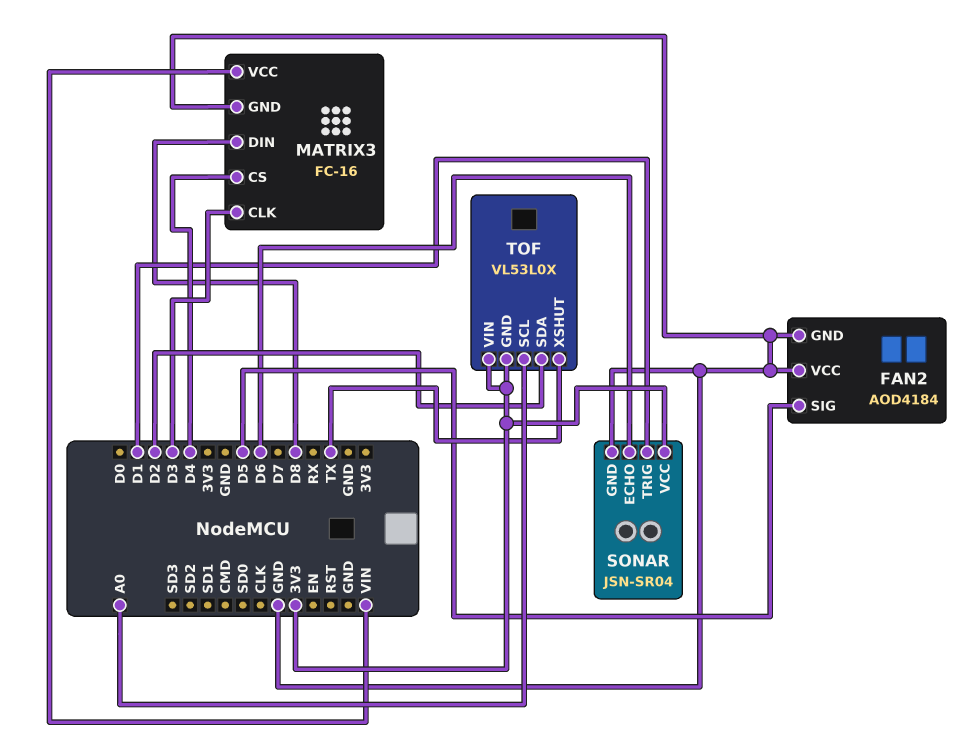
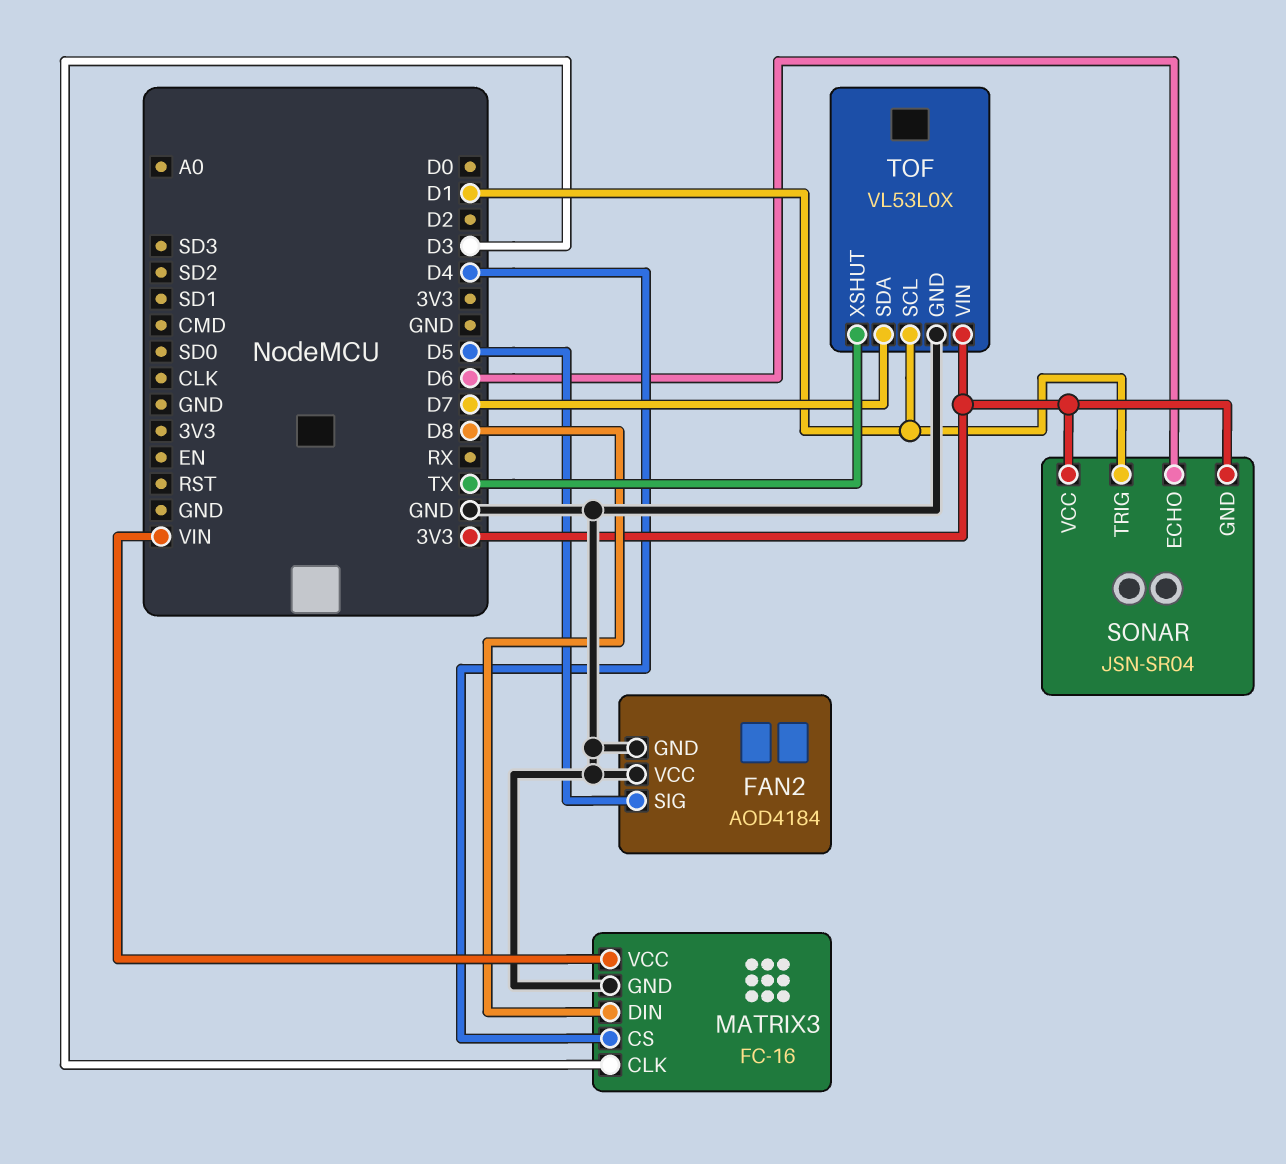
SONAR pin GND: GND -> 3V3
TOF pin GND: 3V3 -> GND
TOF pin SCL: A0 -> D1
TOF pin SDA: D2 -> D7

